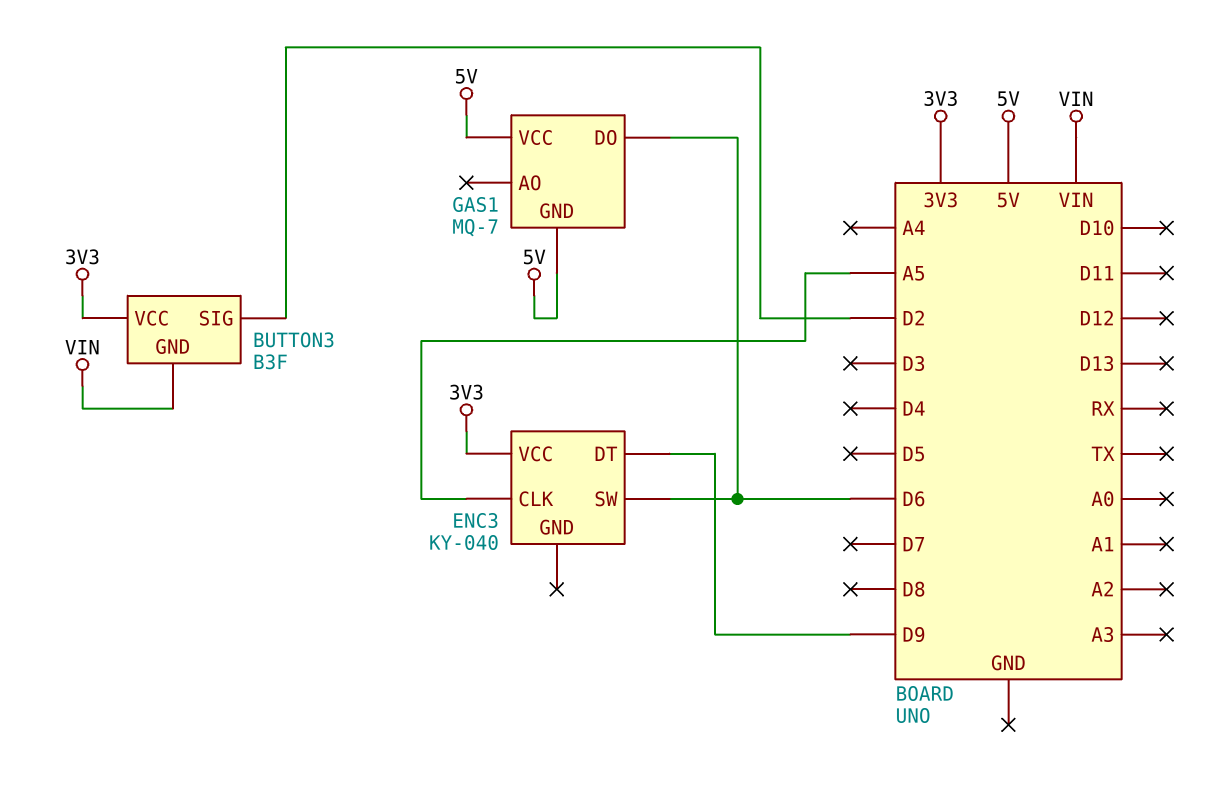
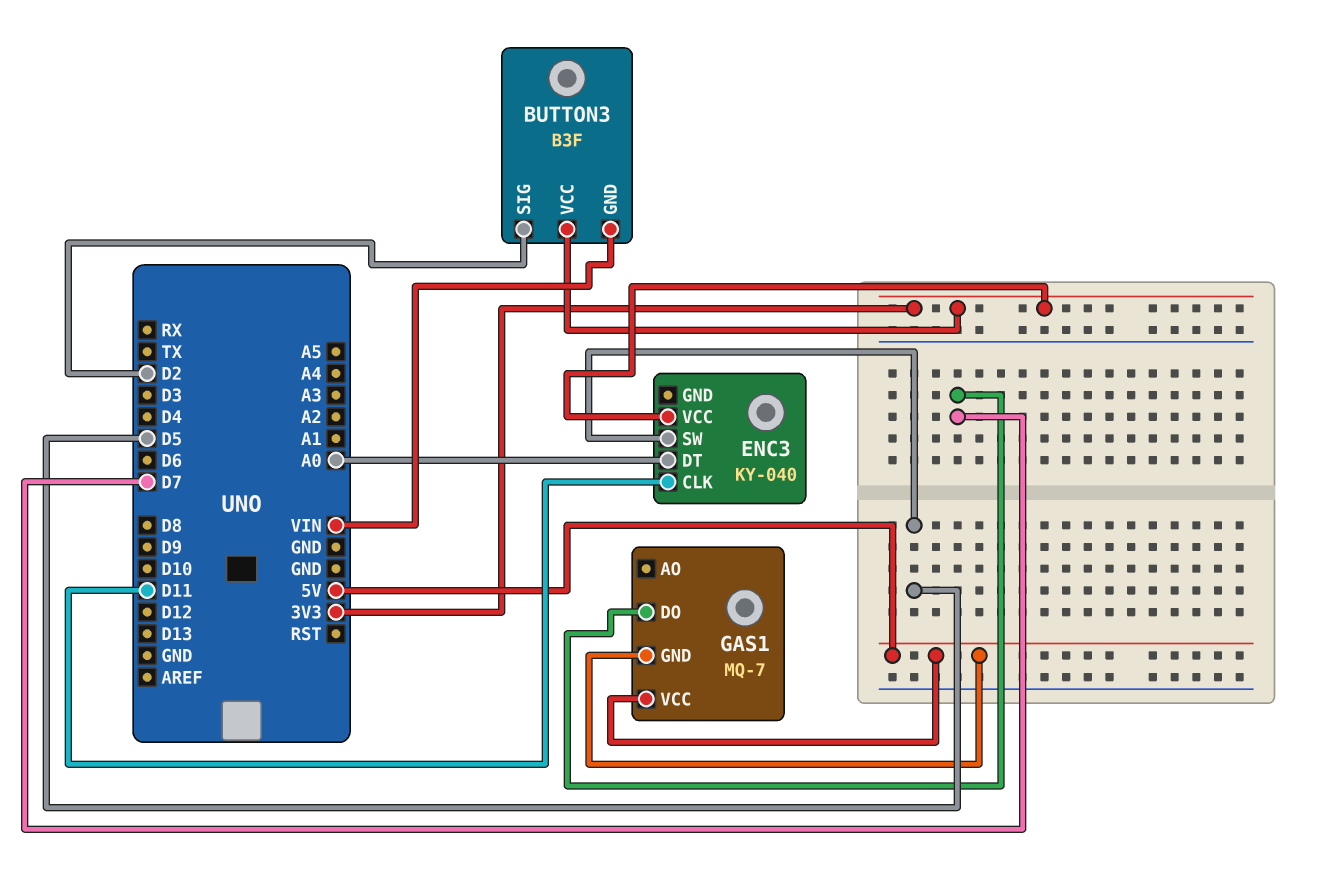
ENC3 pin CLK: A5 -> D11
ENC3 pin DT: D9 -> A0
ENC3 pin SW: D6 -> D5
GAS1 pin DO: D6 -> D7

